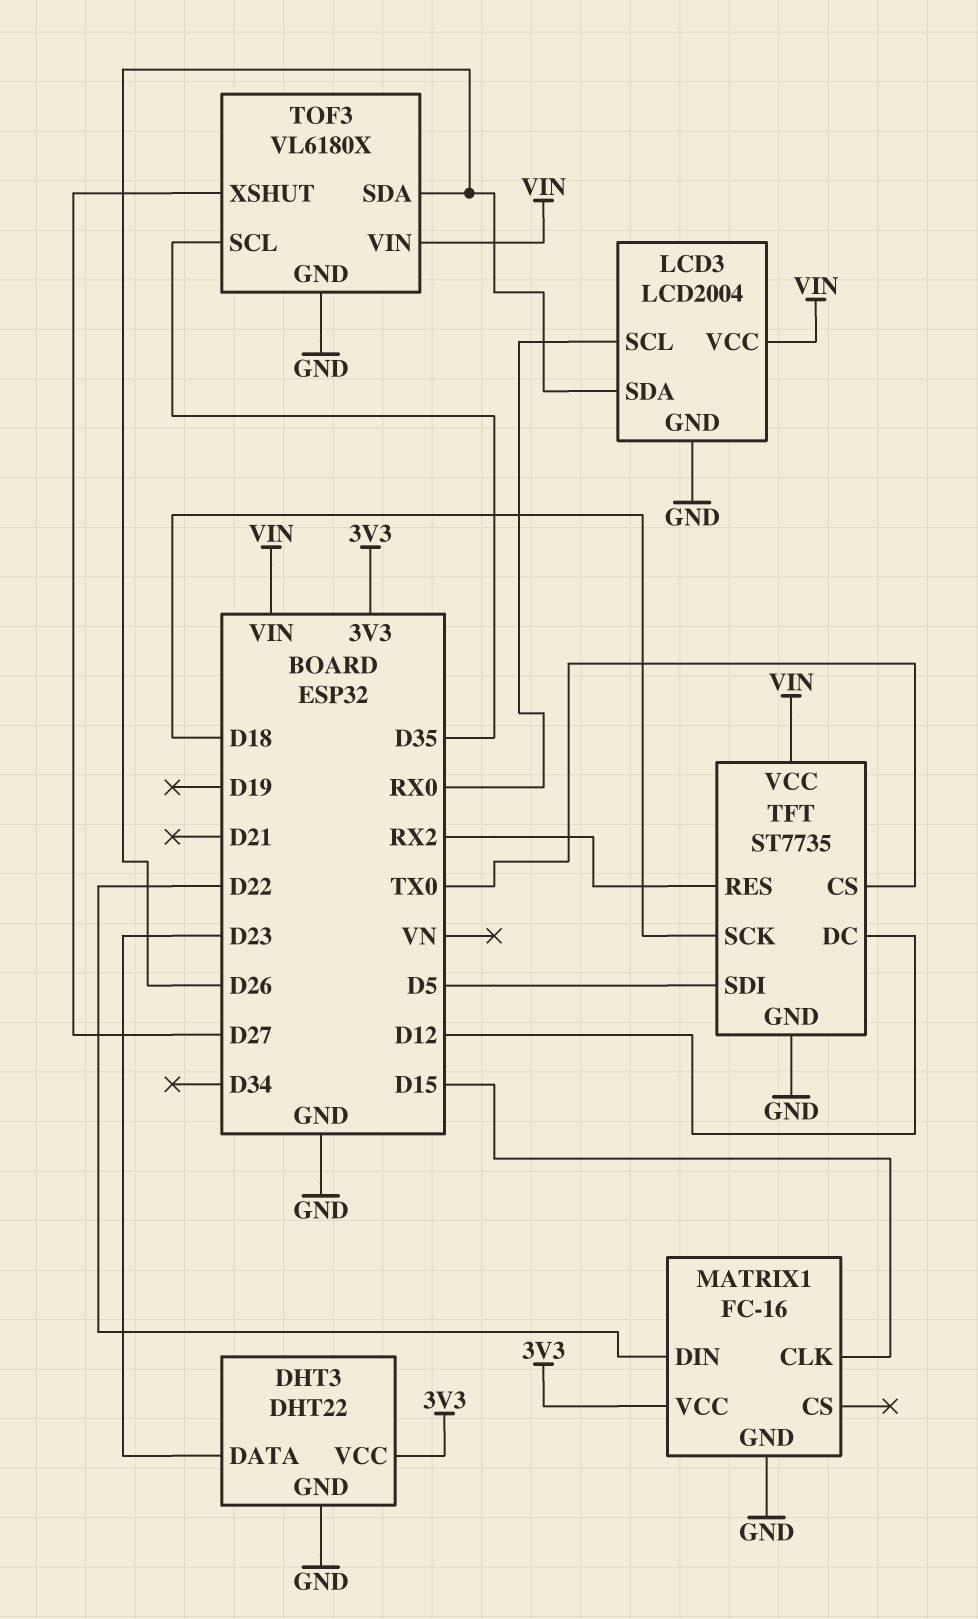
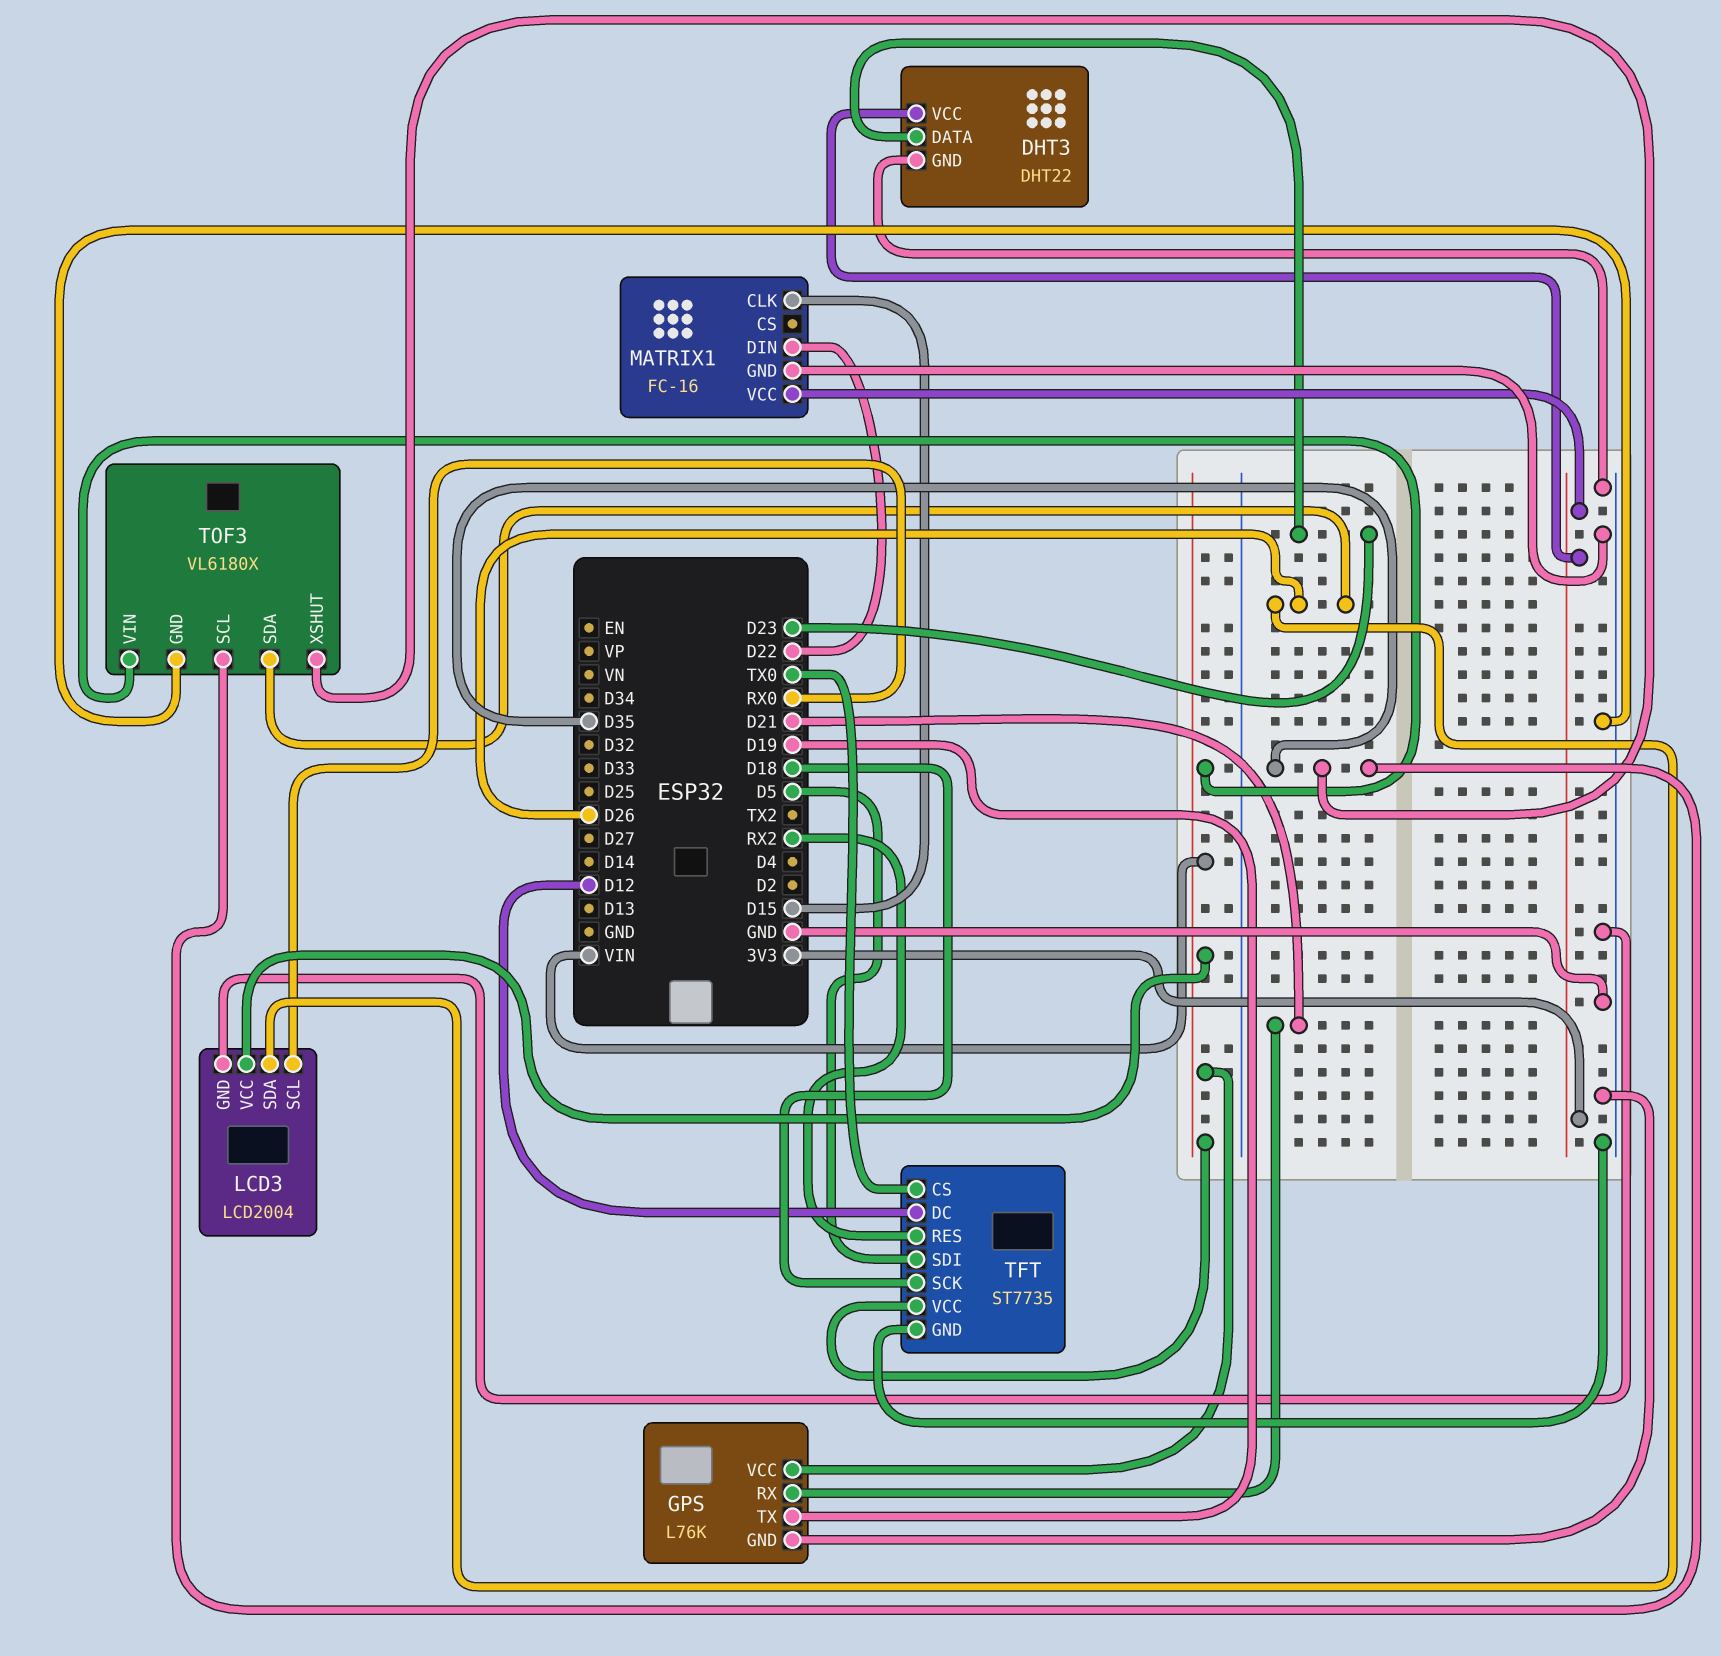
GPS: none -> L76K
GPS pin GND: none -> GND
GPS pin RX: none -> D21
GPS pin TX: none -> D19
GPS pin VCC: none -> VIN
TOF3 pin XSHUT: D27 -> D35

